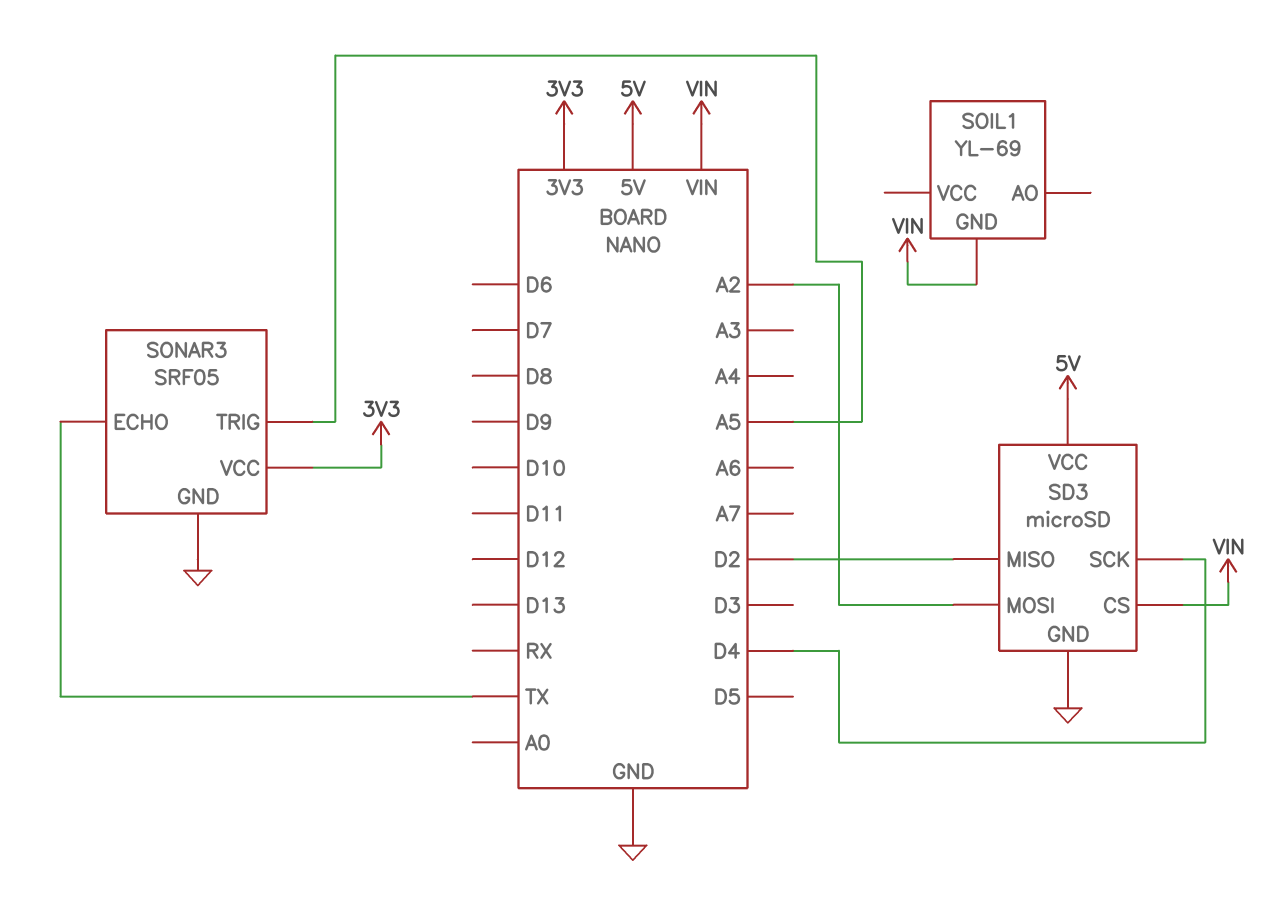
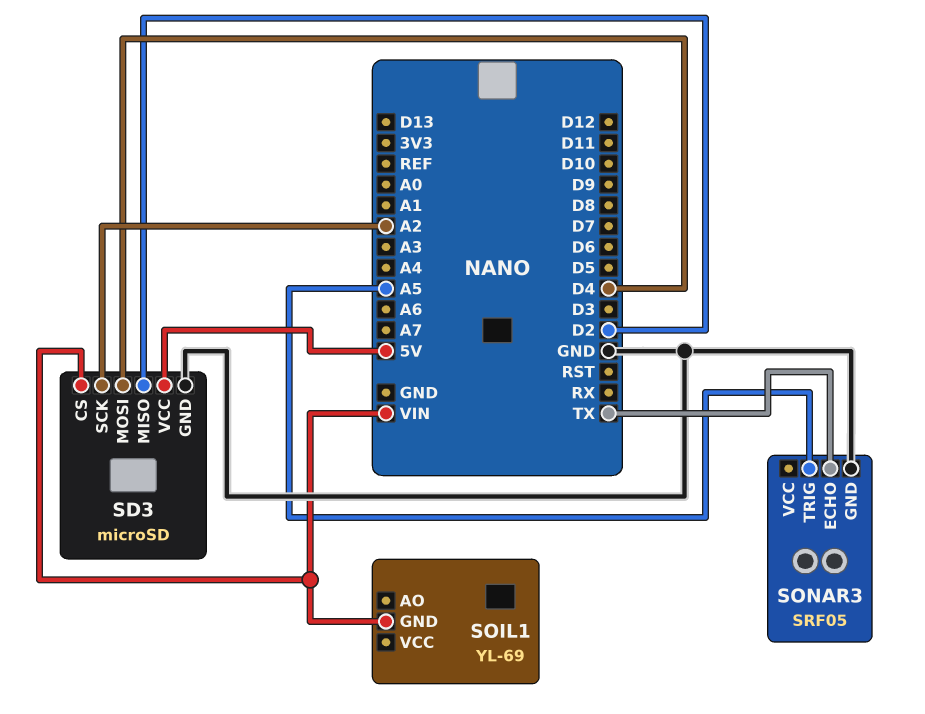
SD3 pin MOSI: A2 -> D4
SD3 pin SCK: D4 -> A2
SONAR3 pin VCC: 3V3 -> none

